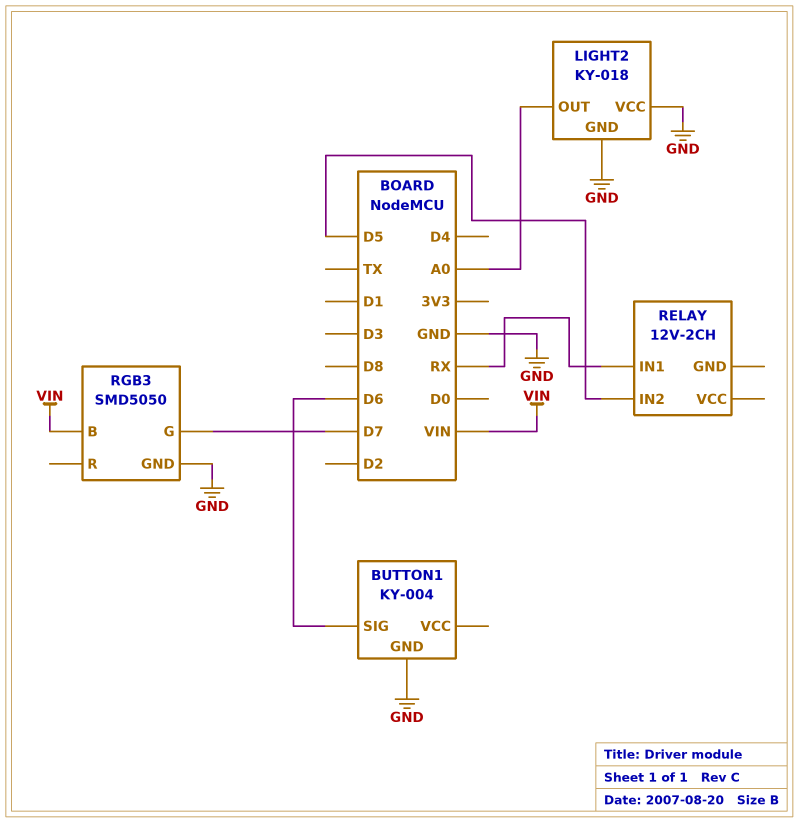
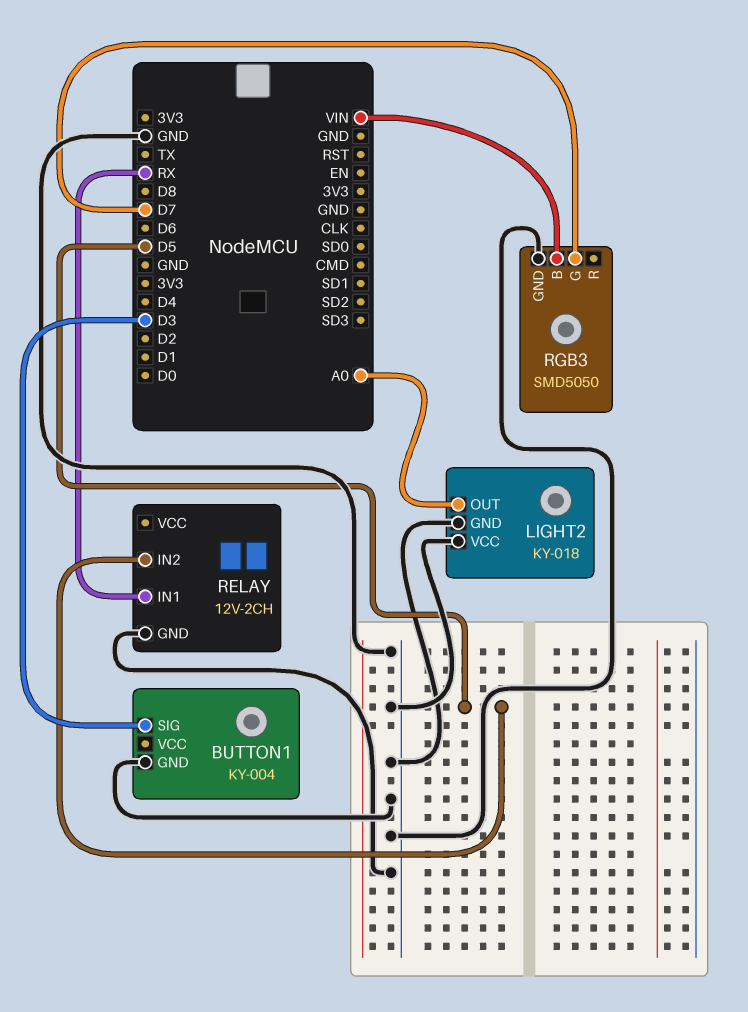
BUTTON1 pin SIG: D6 -> D3
RELAY pin GND: none -> GND

